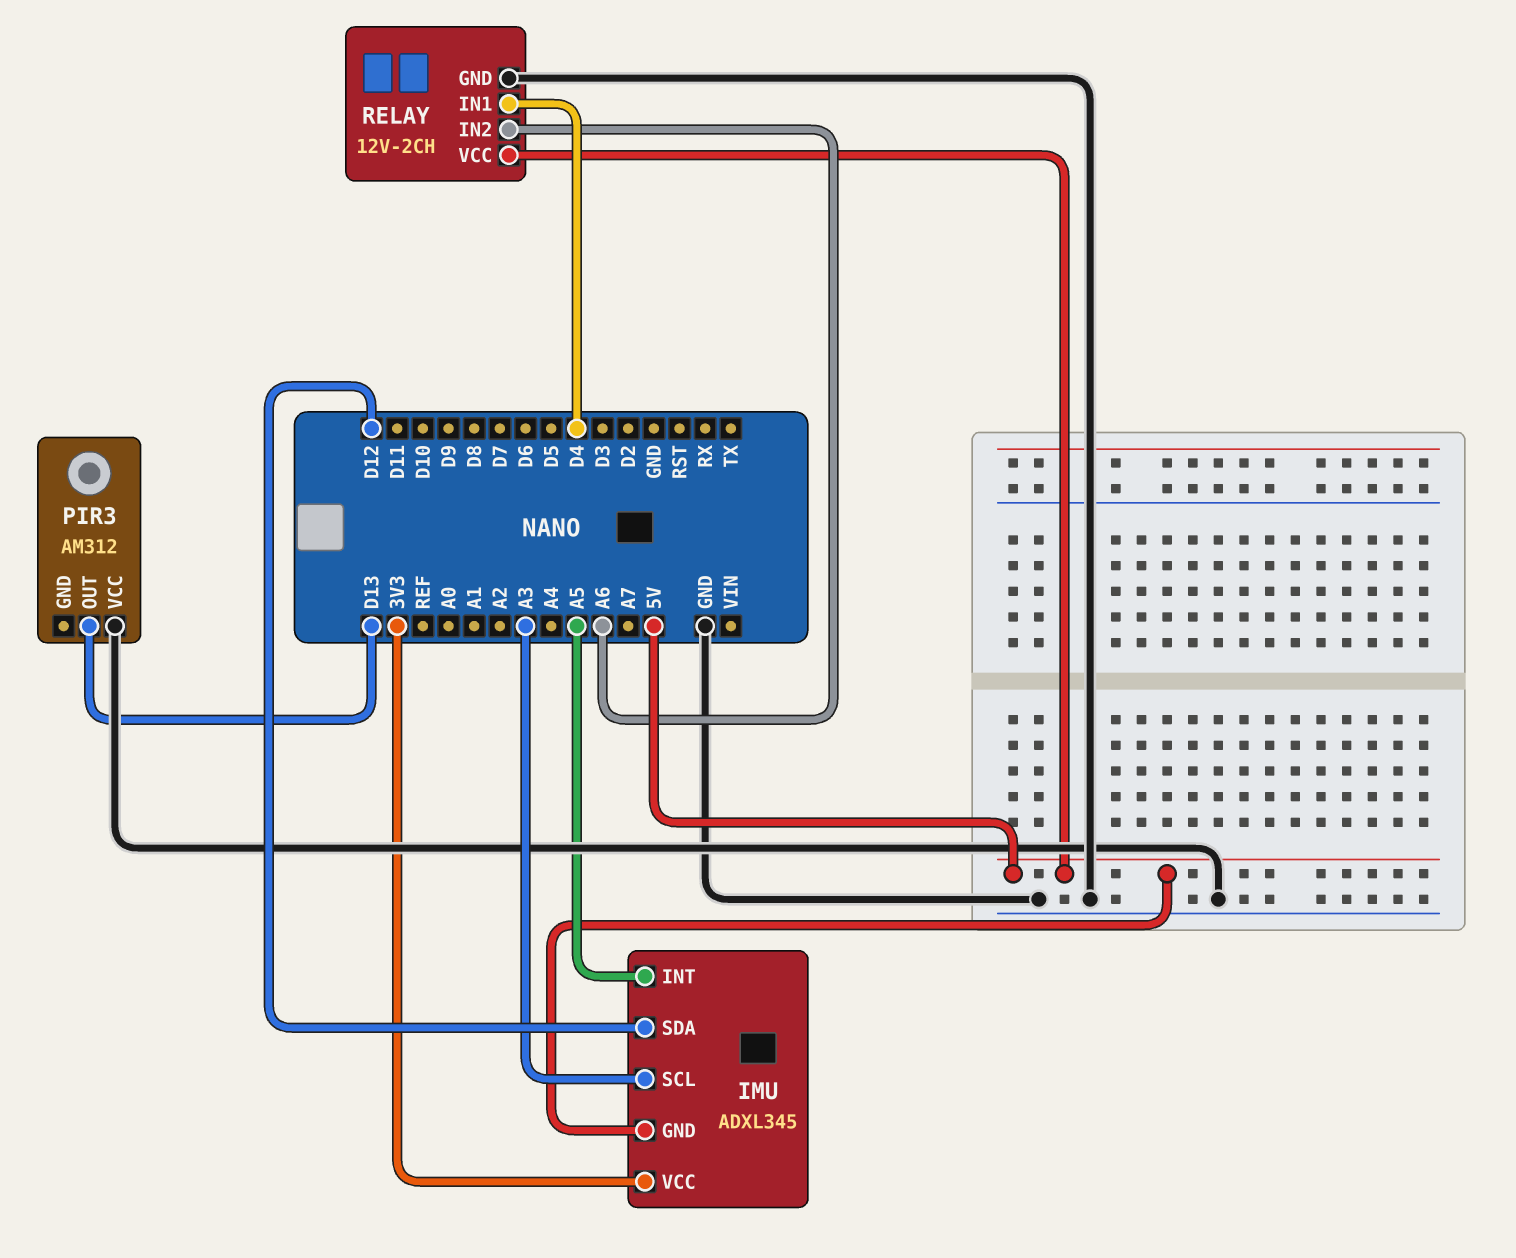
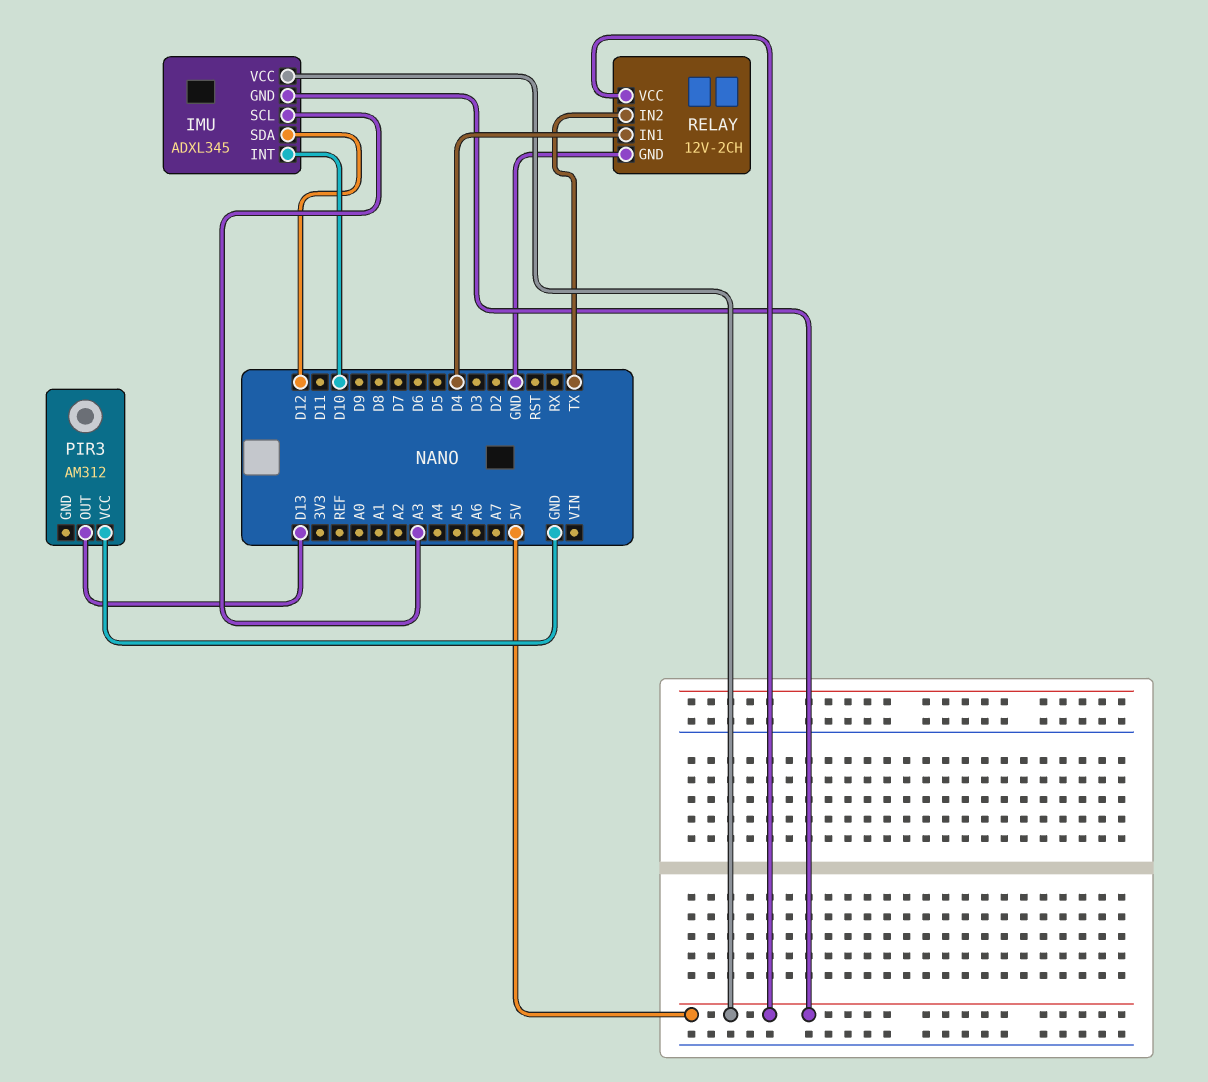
IMU pin INT: A5 -> D10
IMU pin VCC: 3V3 -> 5V
RELAY pin IN2: A6 -> TX

